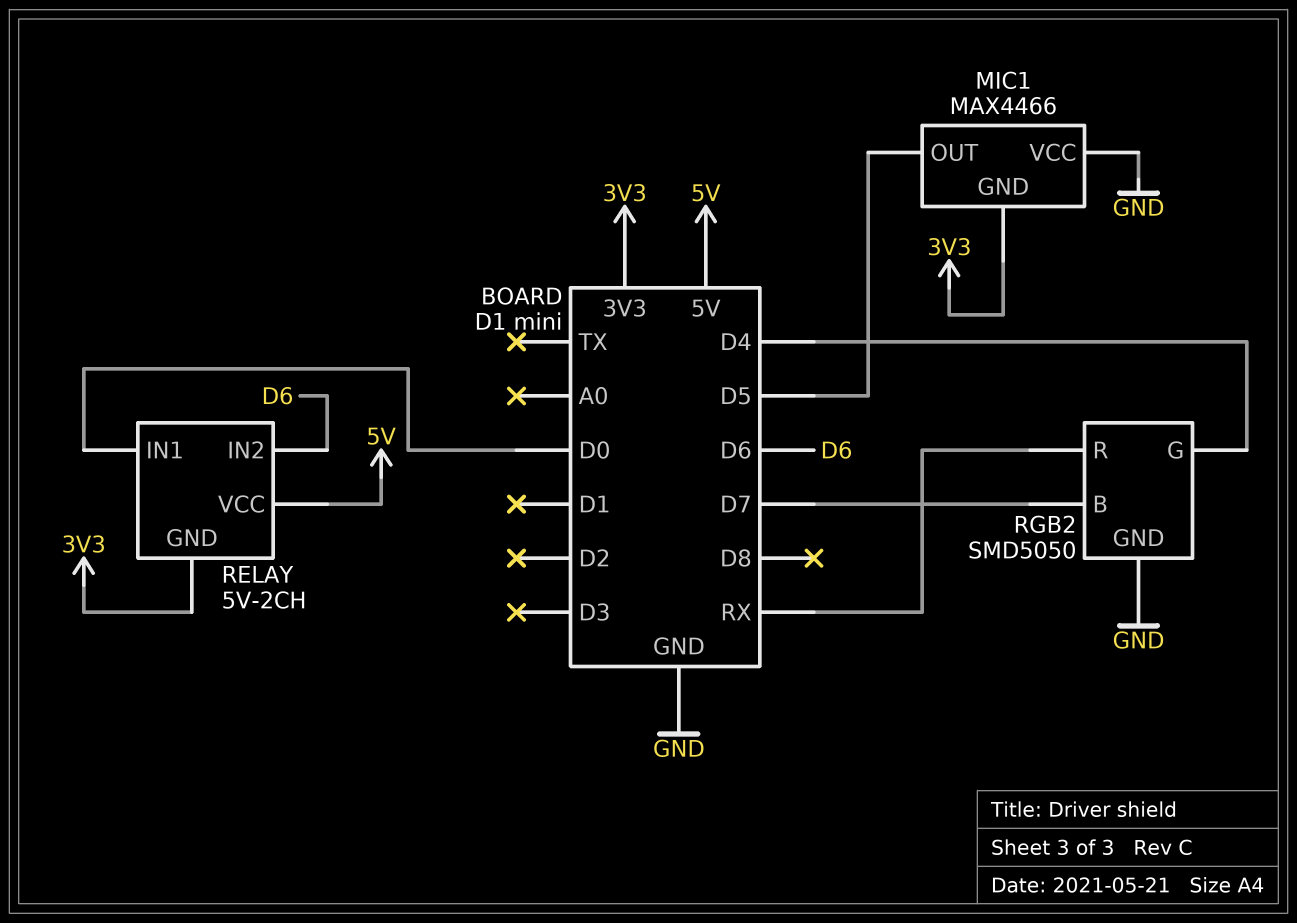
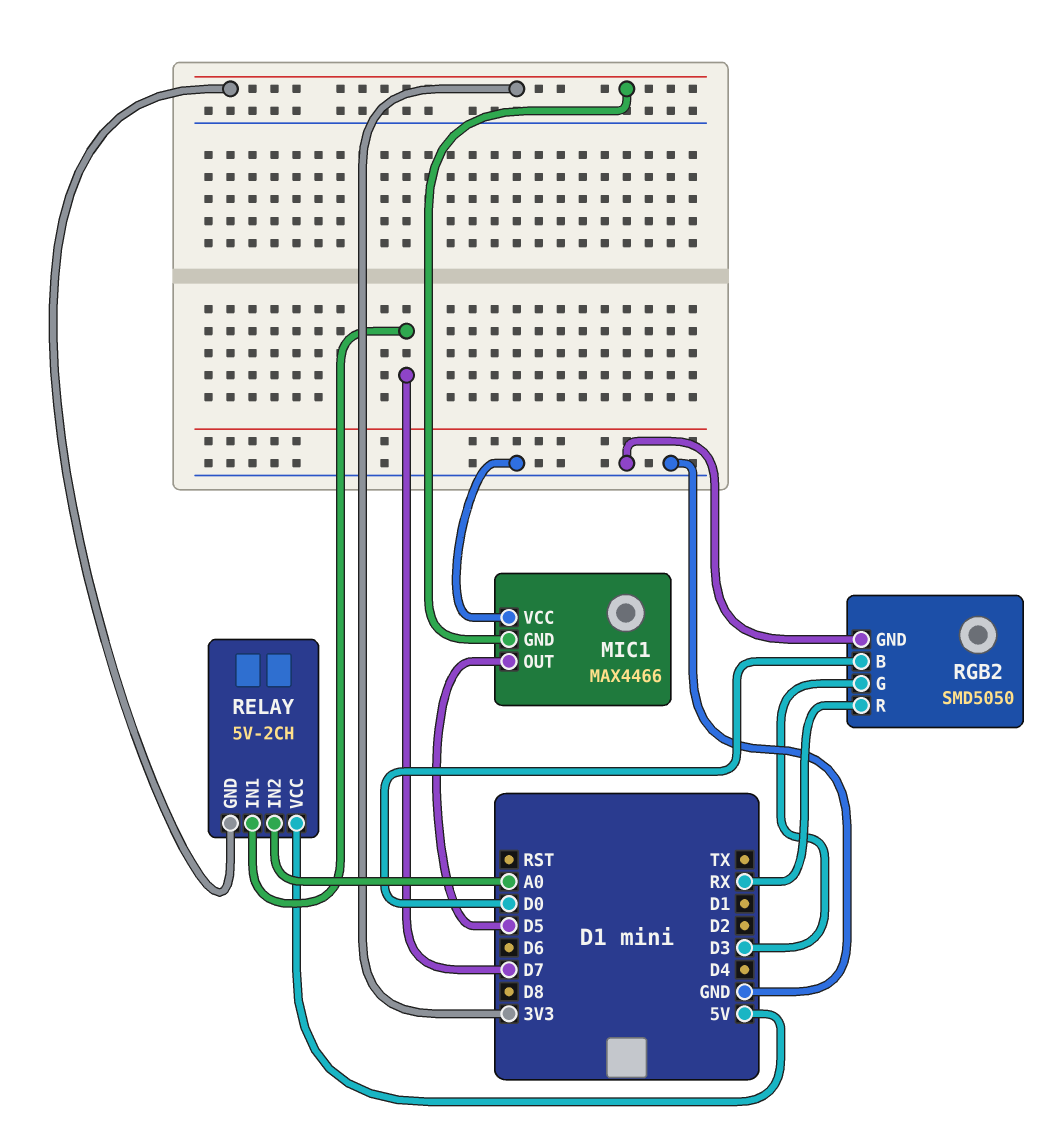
RELAY pin IN1: D0 -> D7
RELAY pin IN2: D6 -> A0
RGB2 pin B: D7 -> D0
RGB2 pin G: D4 -> D3

